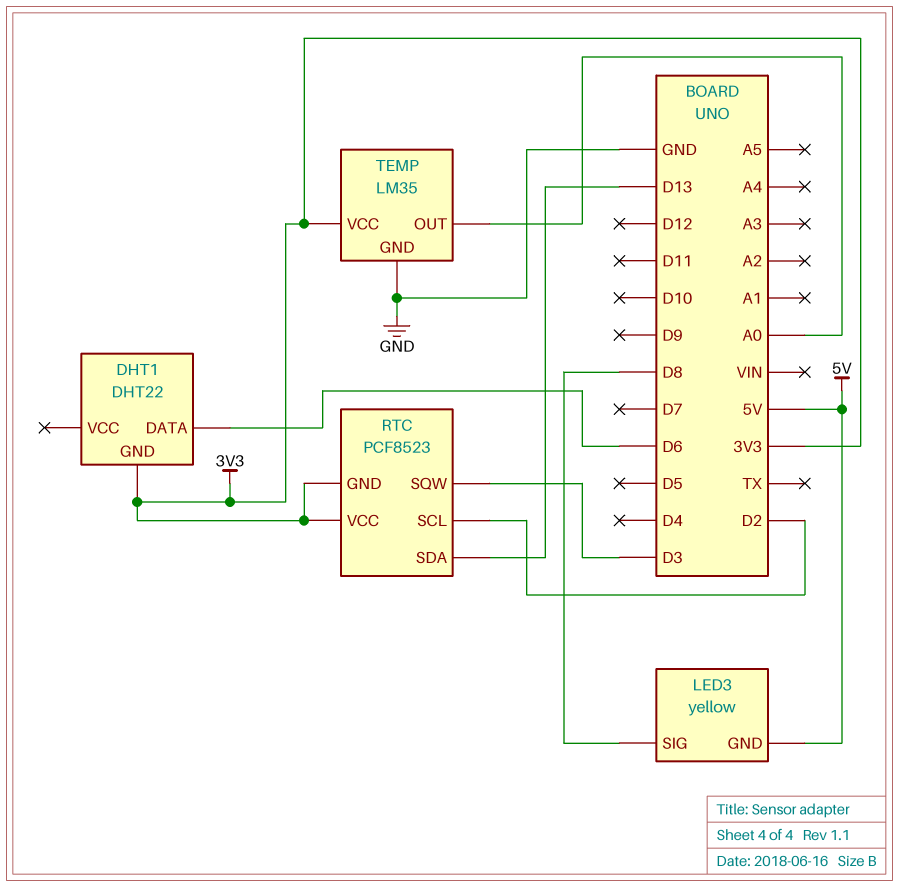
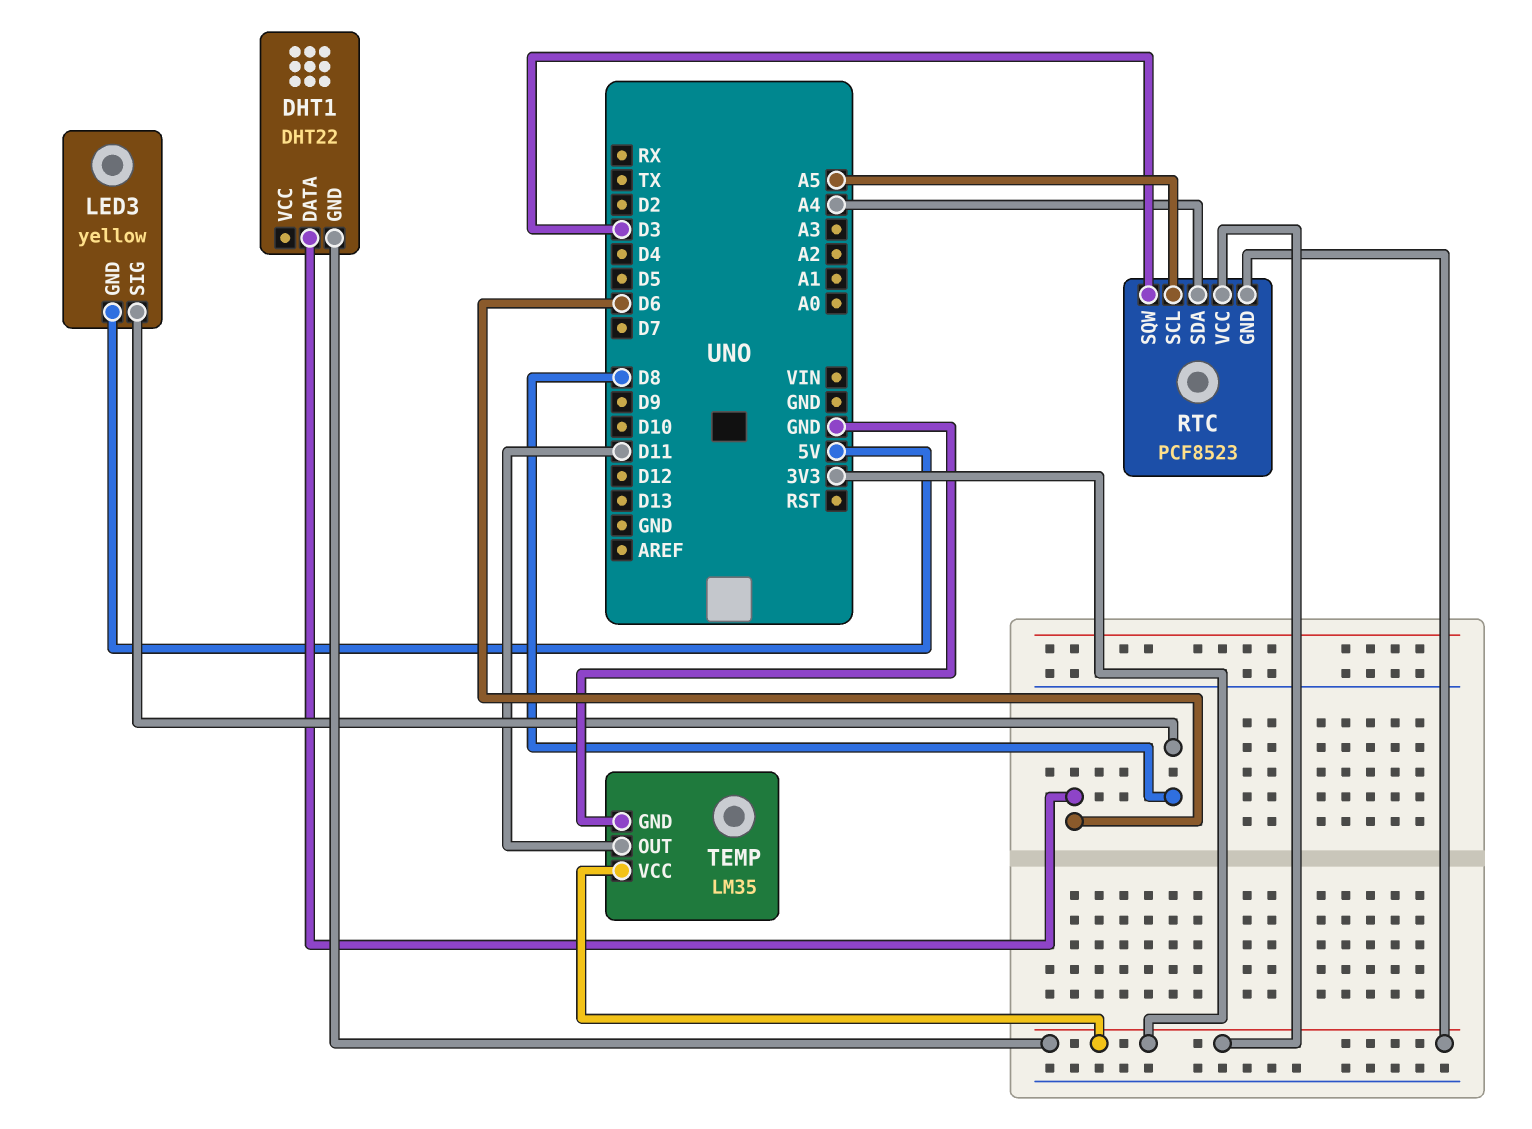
RTC pin SCL: D2 -> A5
RTC pin SDA: D13 -> A4
TEMP pin OUT: A0 -> D11

